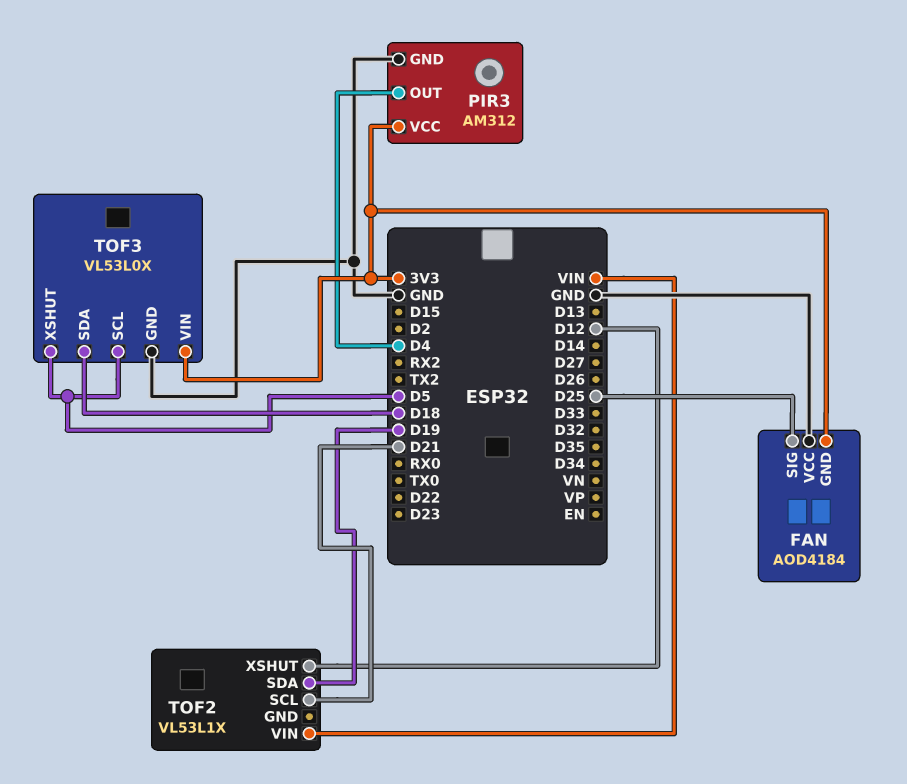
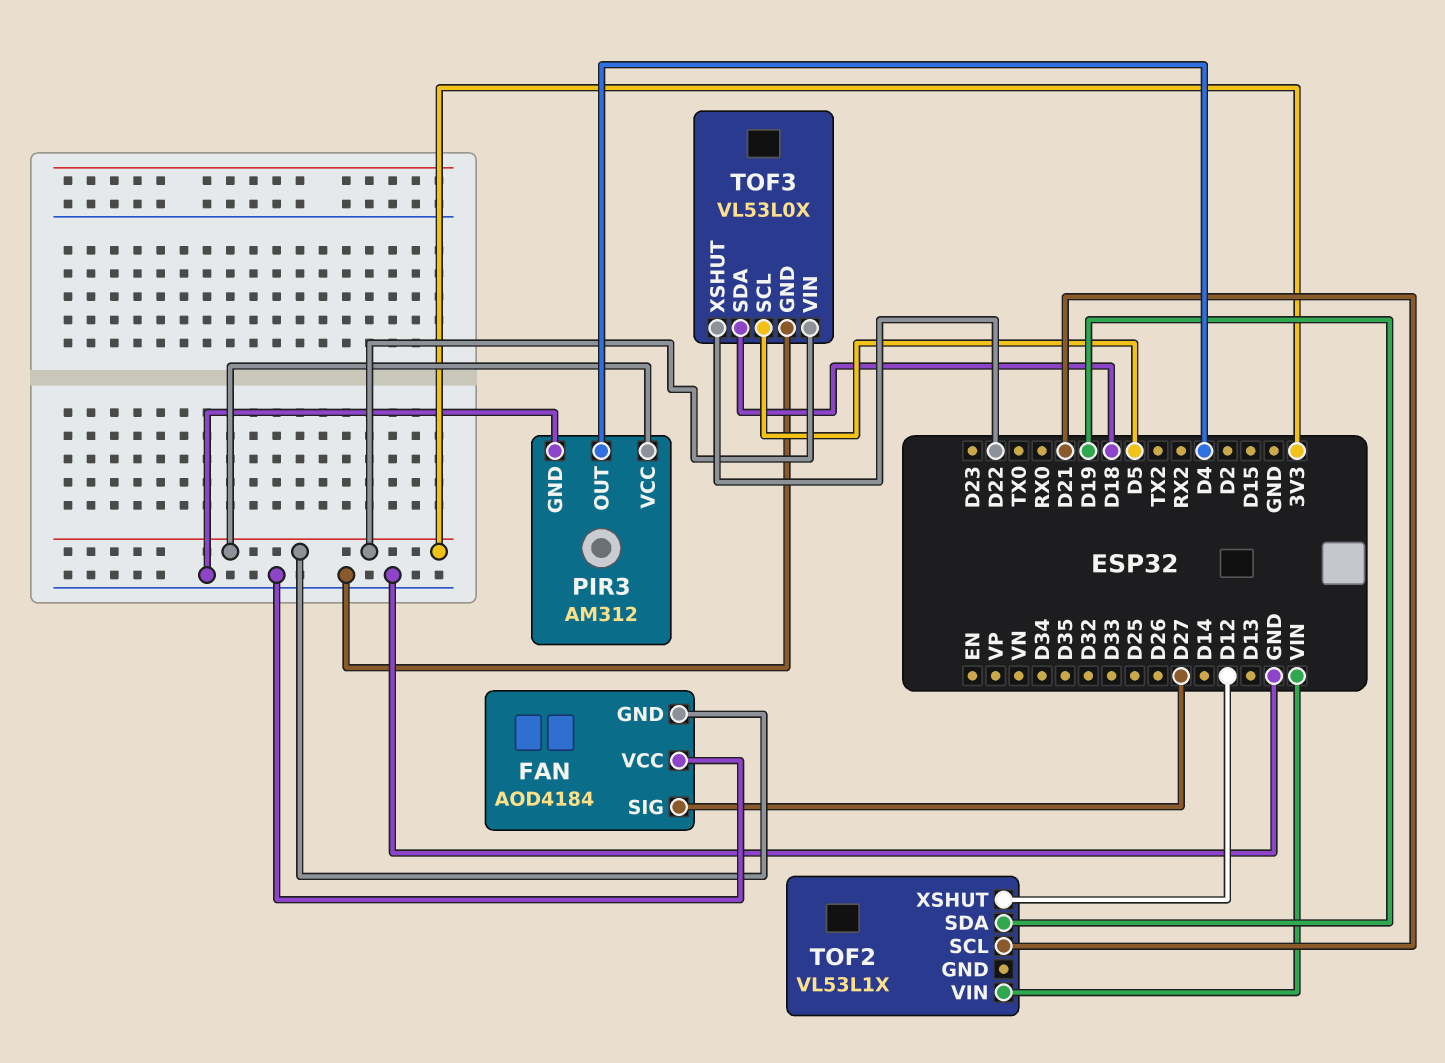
FAN pin SIG: D25 -> D27
TOF3 pin XSHUT: D5 -> D22

